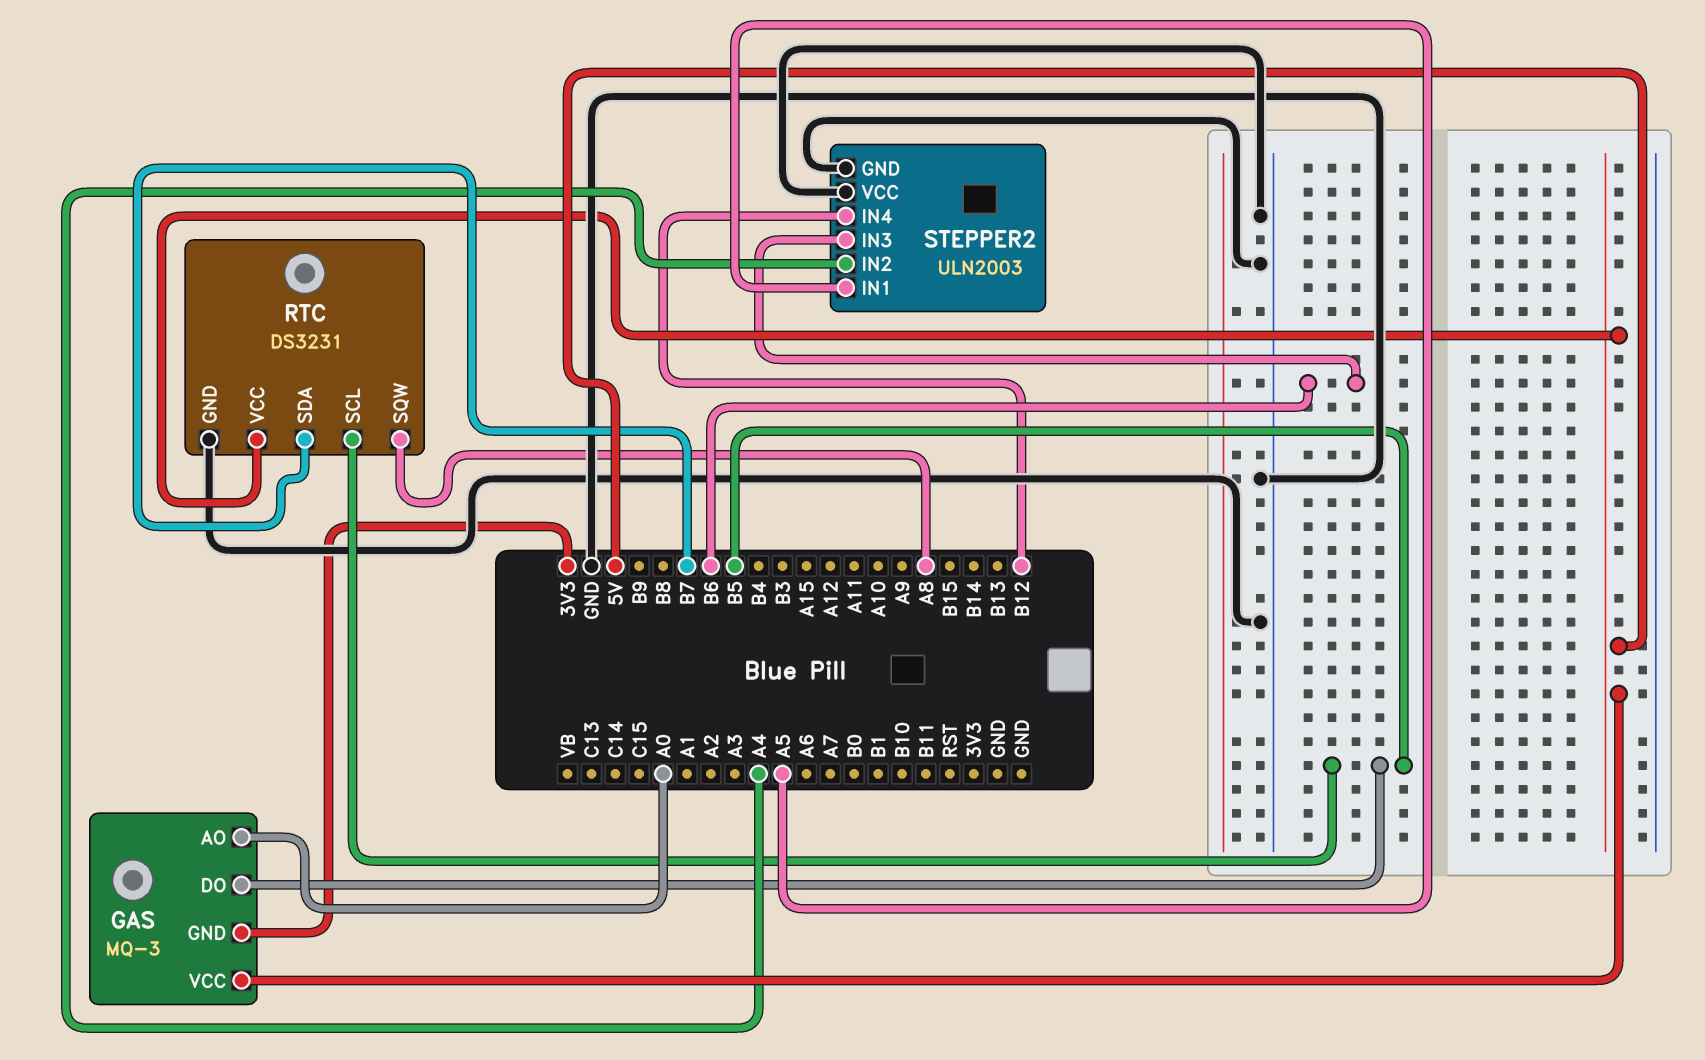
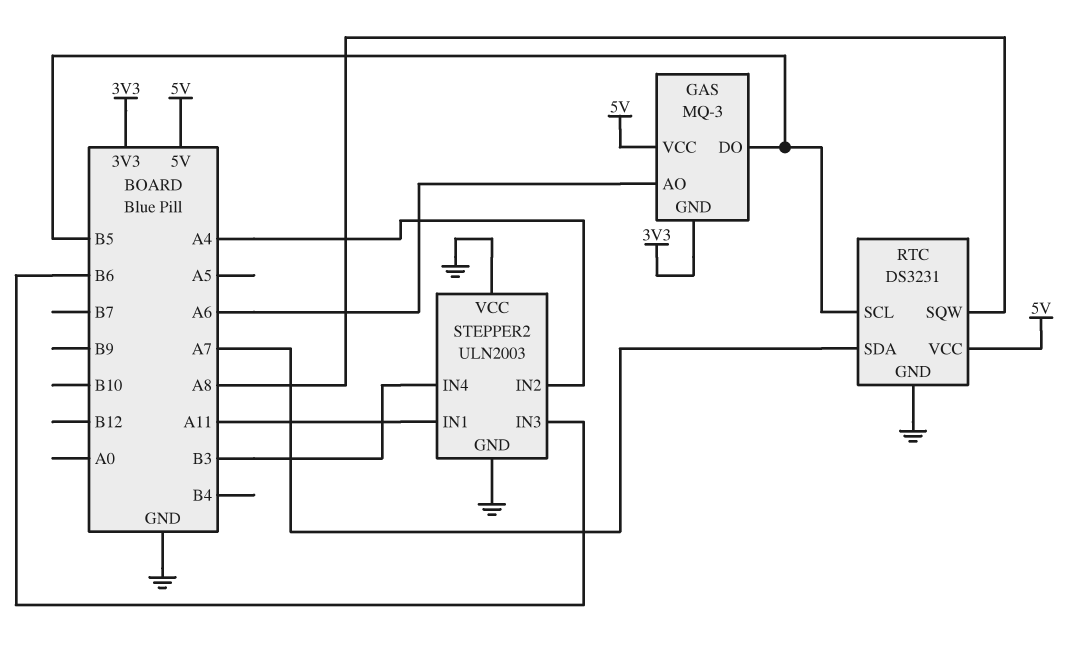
GAS pin AO: A0 -> A6
RTC pin SDA: B7 -> A7
STEPPER2 pin IN1: A5 -> A11
STEPPER2 pin IN4: B12 -> B3

